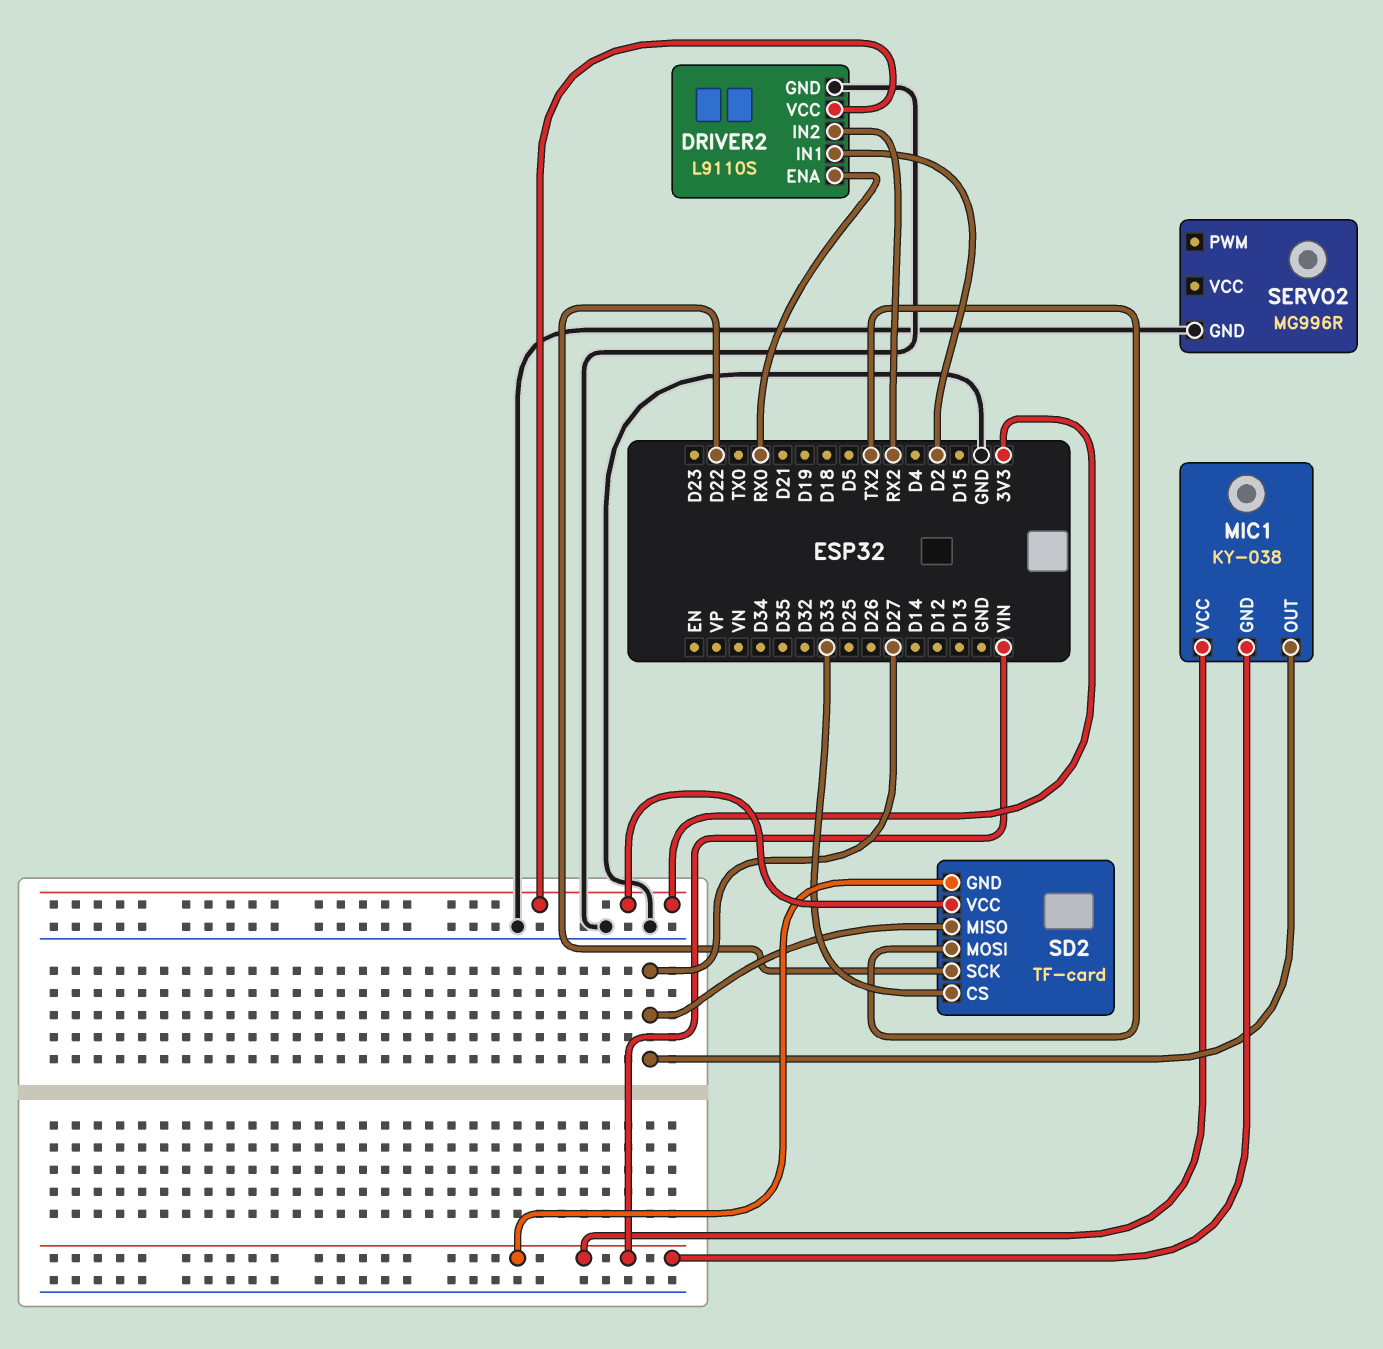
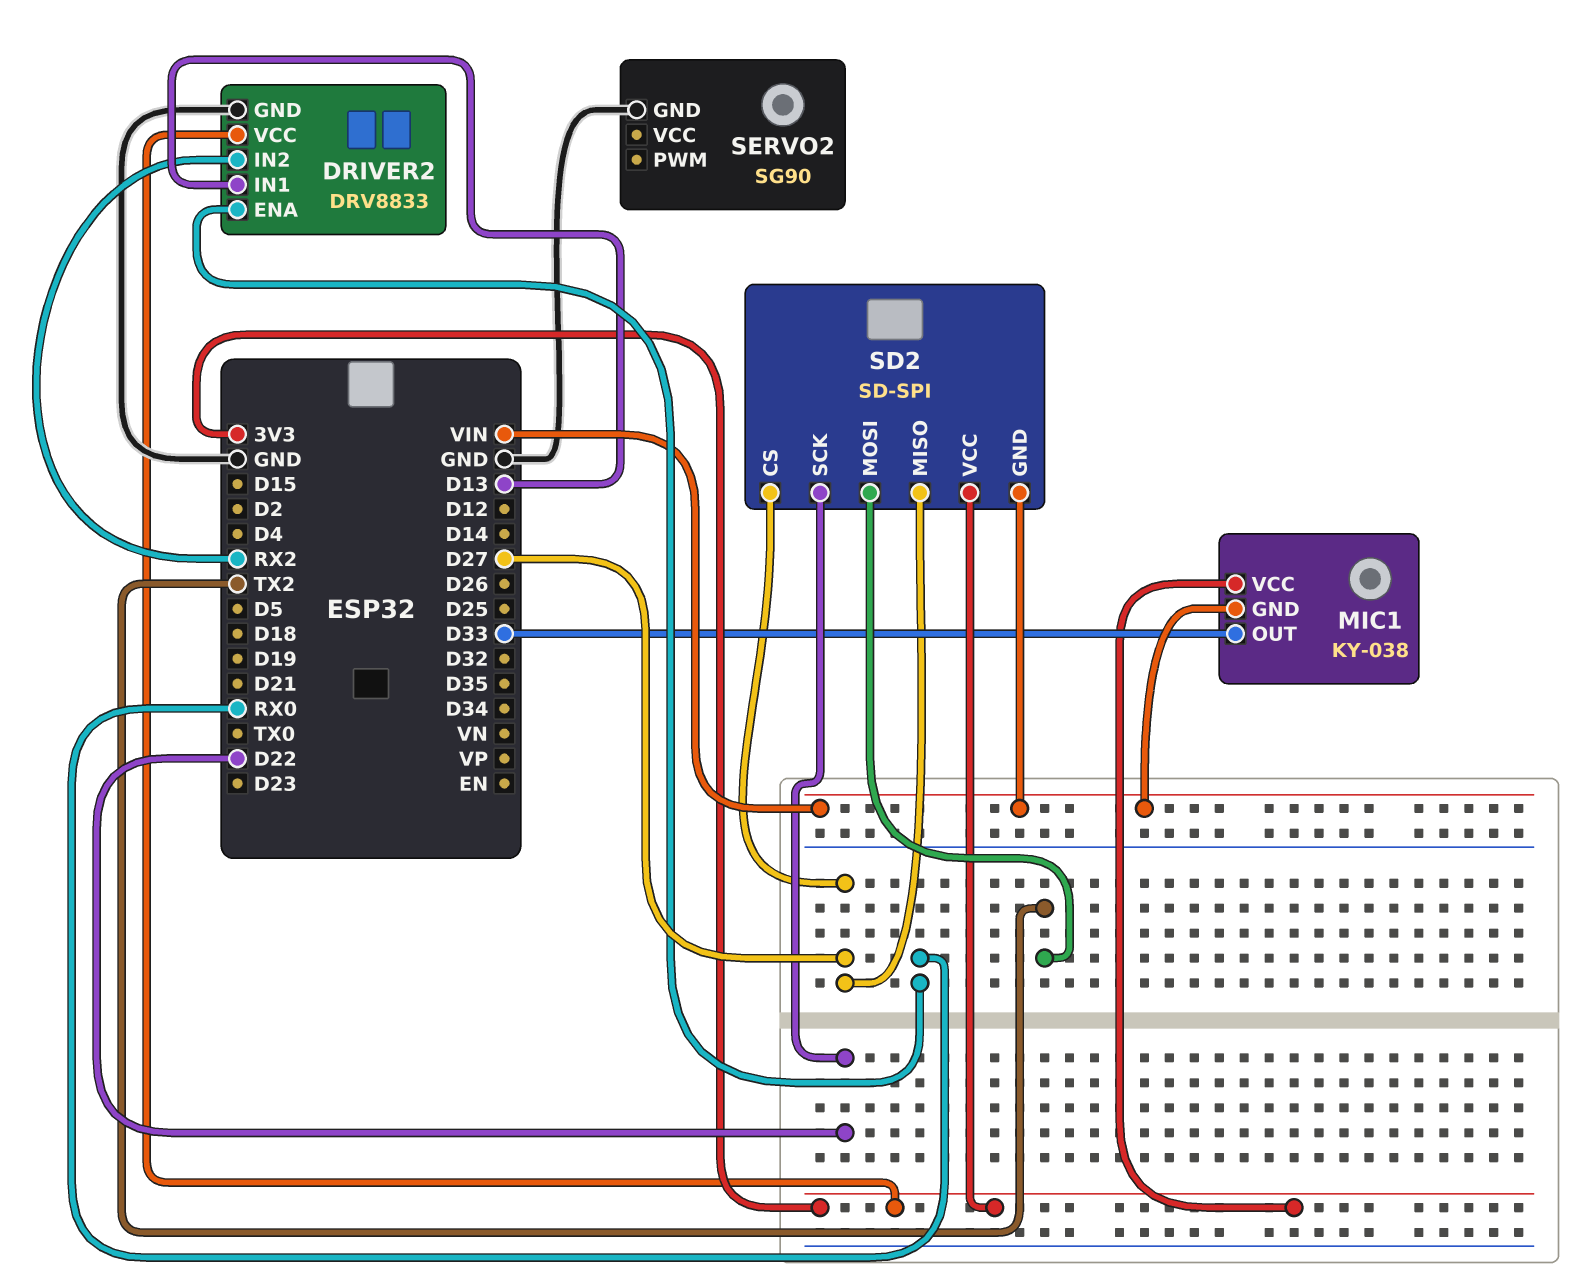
DRIVER2: L9110S -> DRV8833
DRIVER2 pin IN1: D2 -> D13
MIC1 pin OUT: D27 -> D33
MIC1 pin VCC: VIN -> 3V3
SD2: TF-card -> SD-SPI
SD2 pin CS: D33 -> D27
SERVO2: MG996R -> SG90

